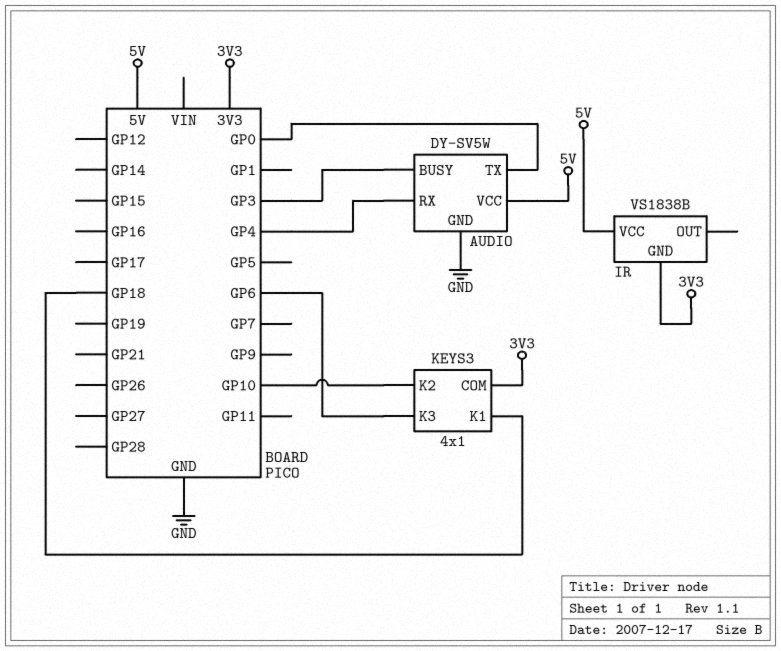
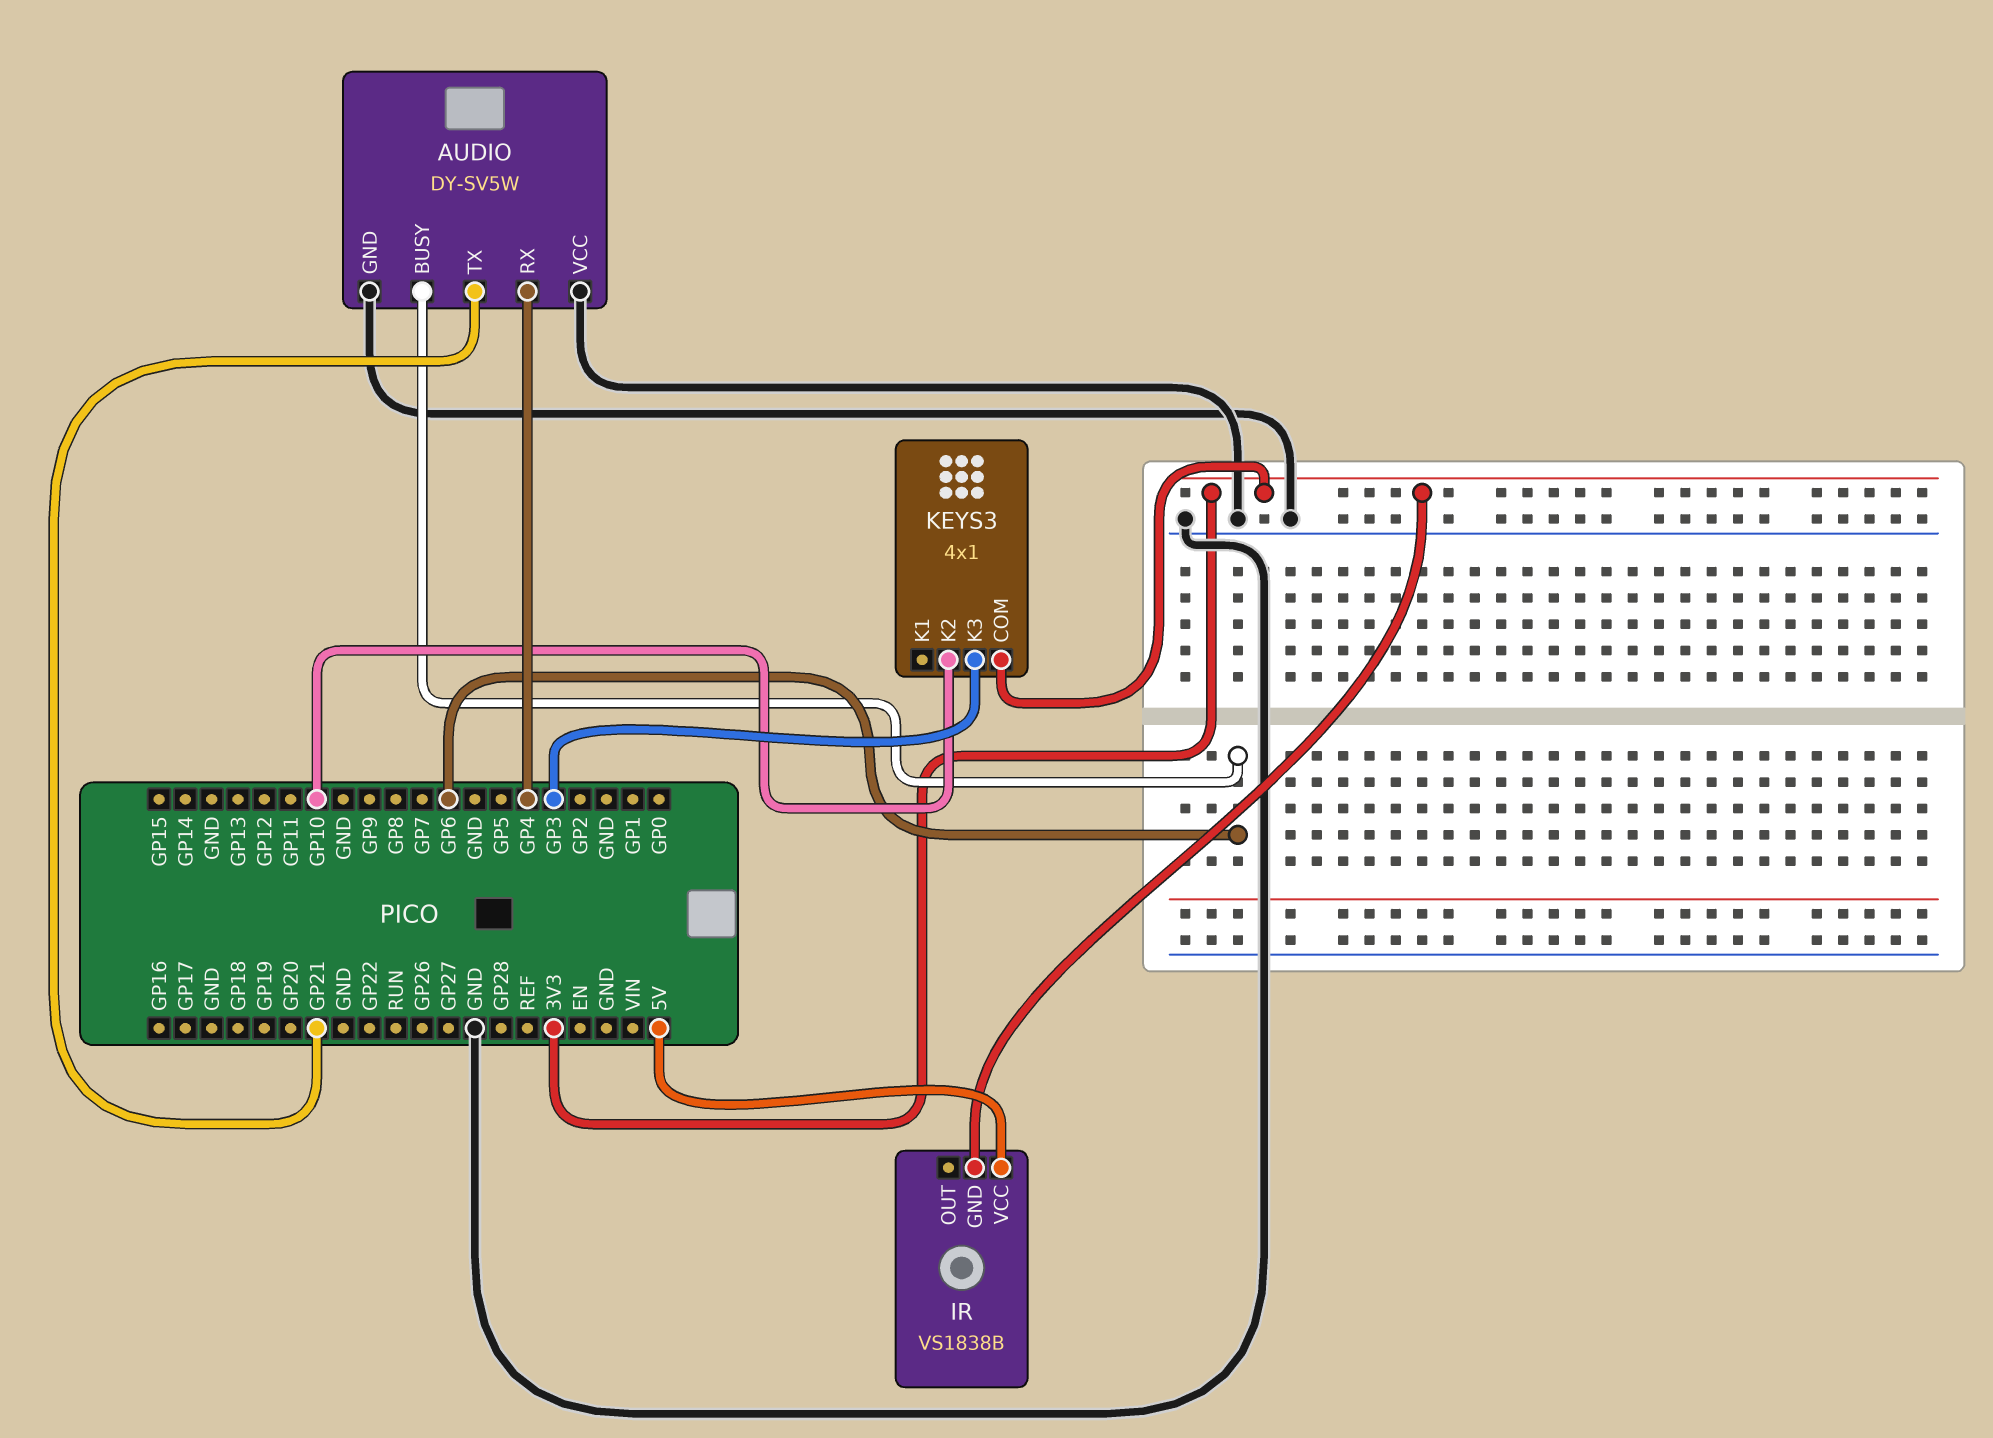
AUDIO pin BUSY: GP3 -> GP6
AUDIO pin TX: GP0 -> GP21
AUDIO pin VCC: 5V -> GND
KEYS3 pin K1: GP18 -> none
KEYS3 pin K3: GP6 -> GP3

